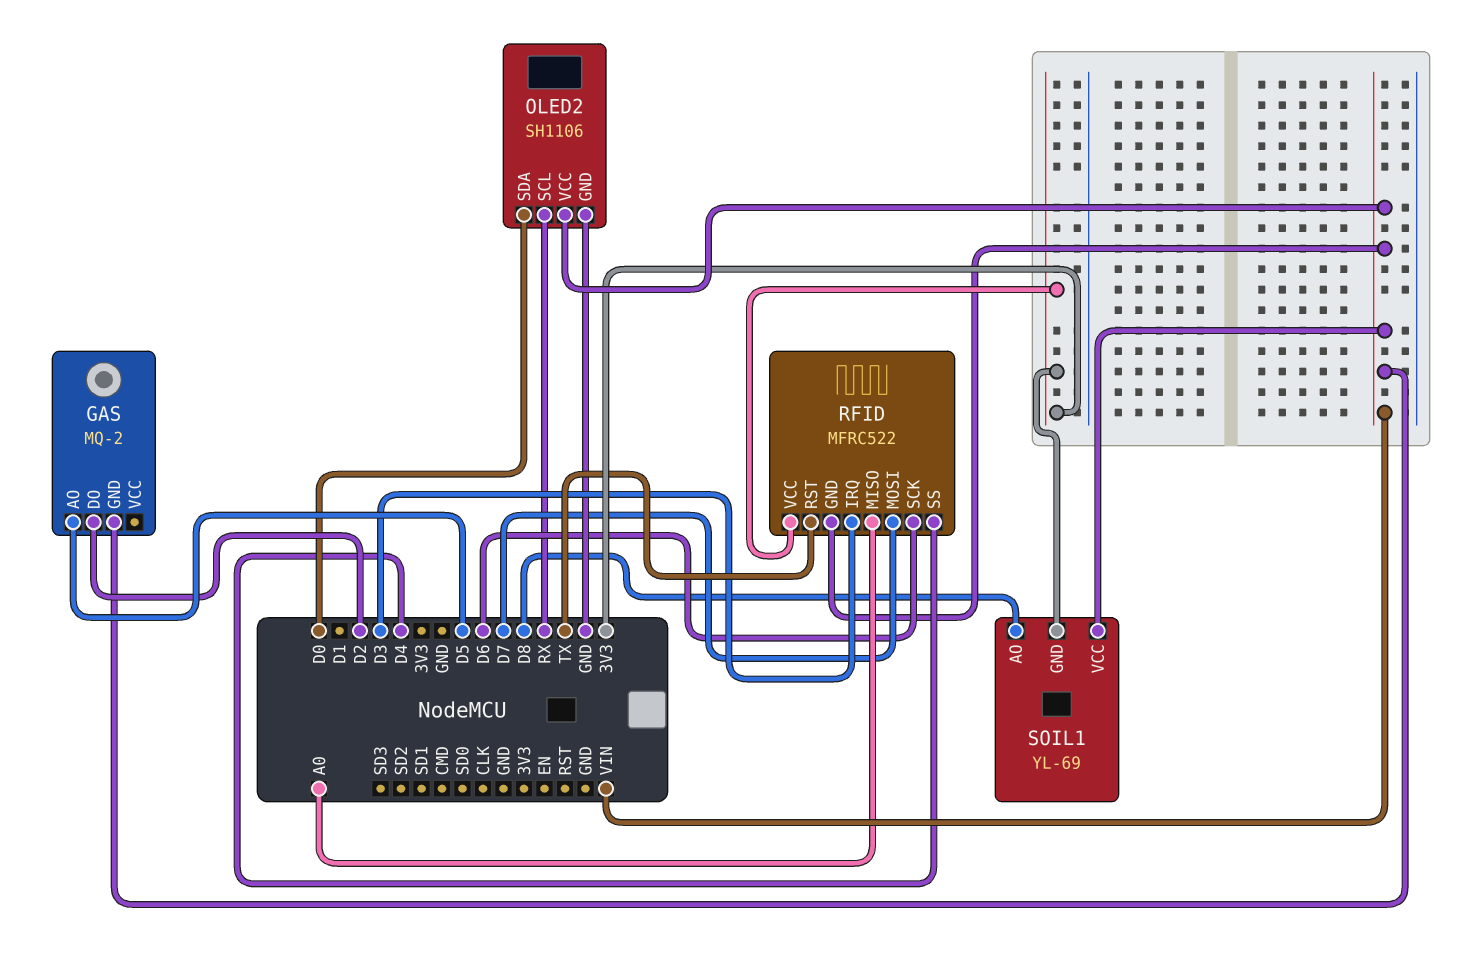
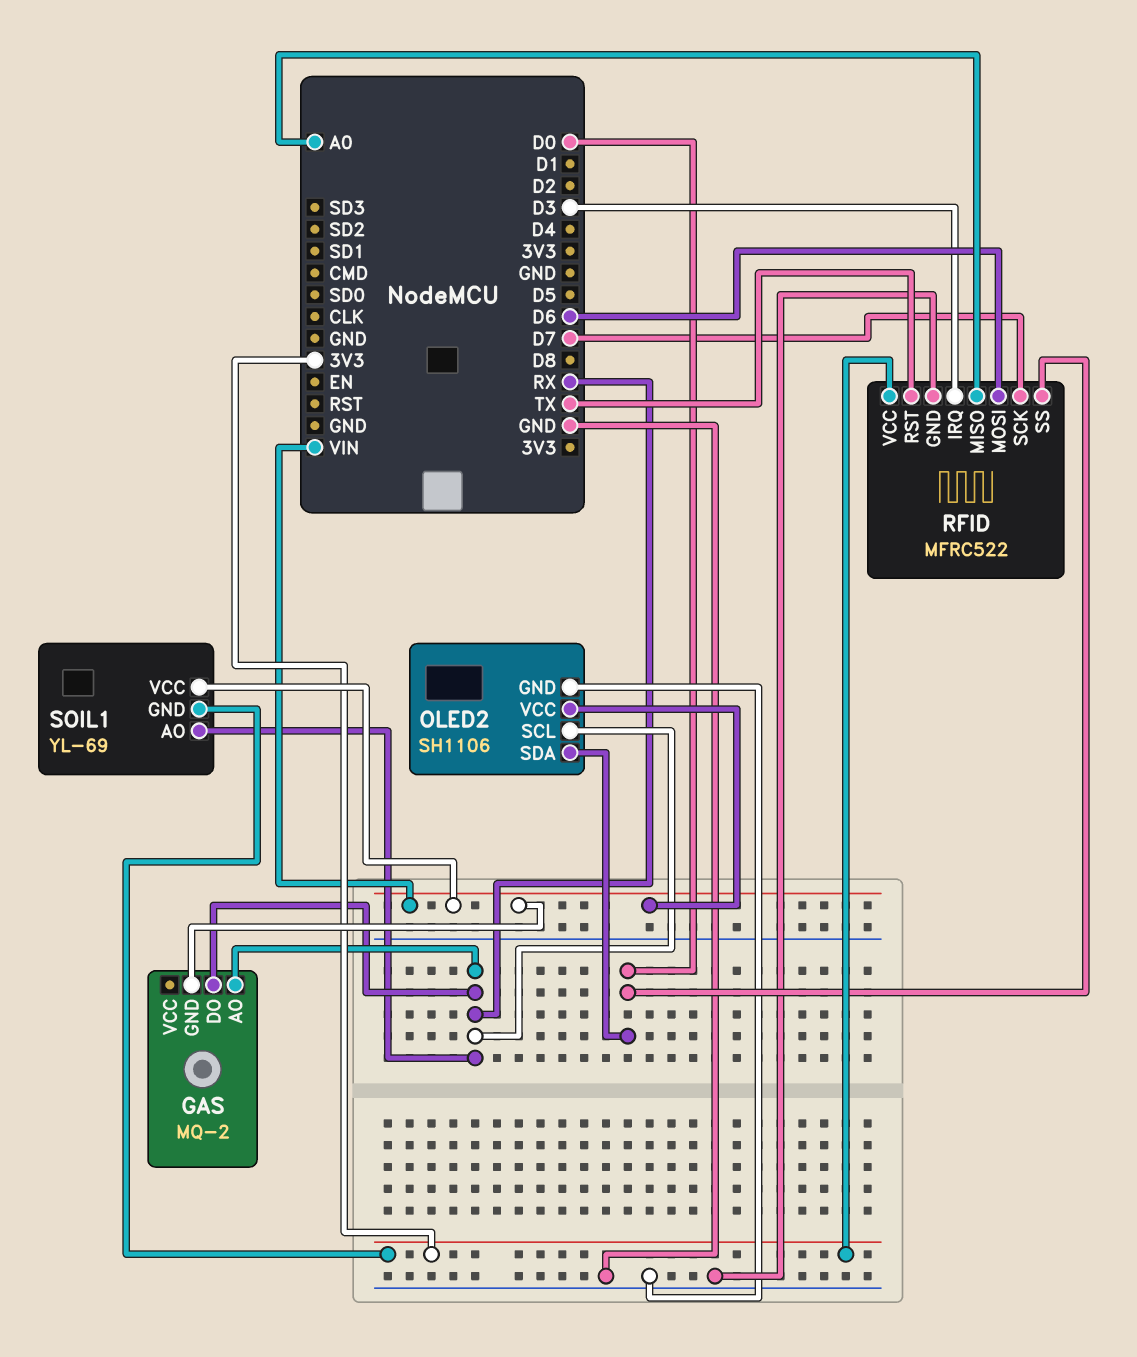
GAS pin AO: D5 -> RX
GAS pin DO: D2 -> RX
RFID pin GND: VIN -> GND
RFID pin MOSI: D7 -> D6
RFID pin SCK: D6 -> D7
RFID pin SS: D4 -> D0
SOIL1 pin AO: D8 -> RX

